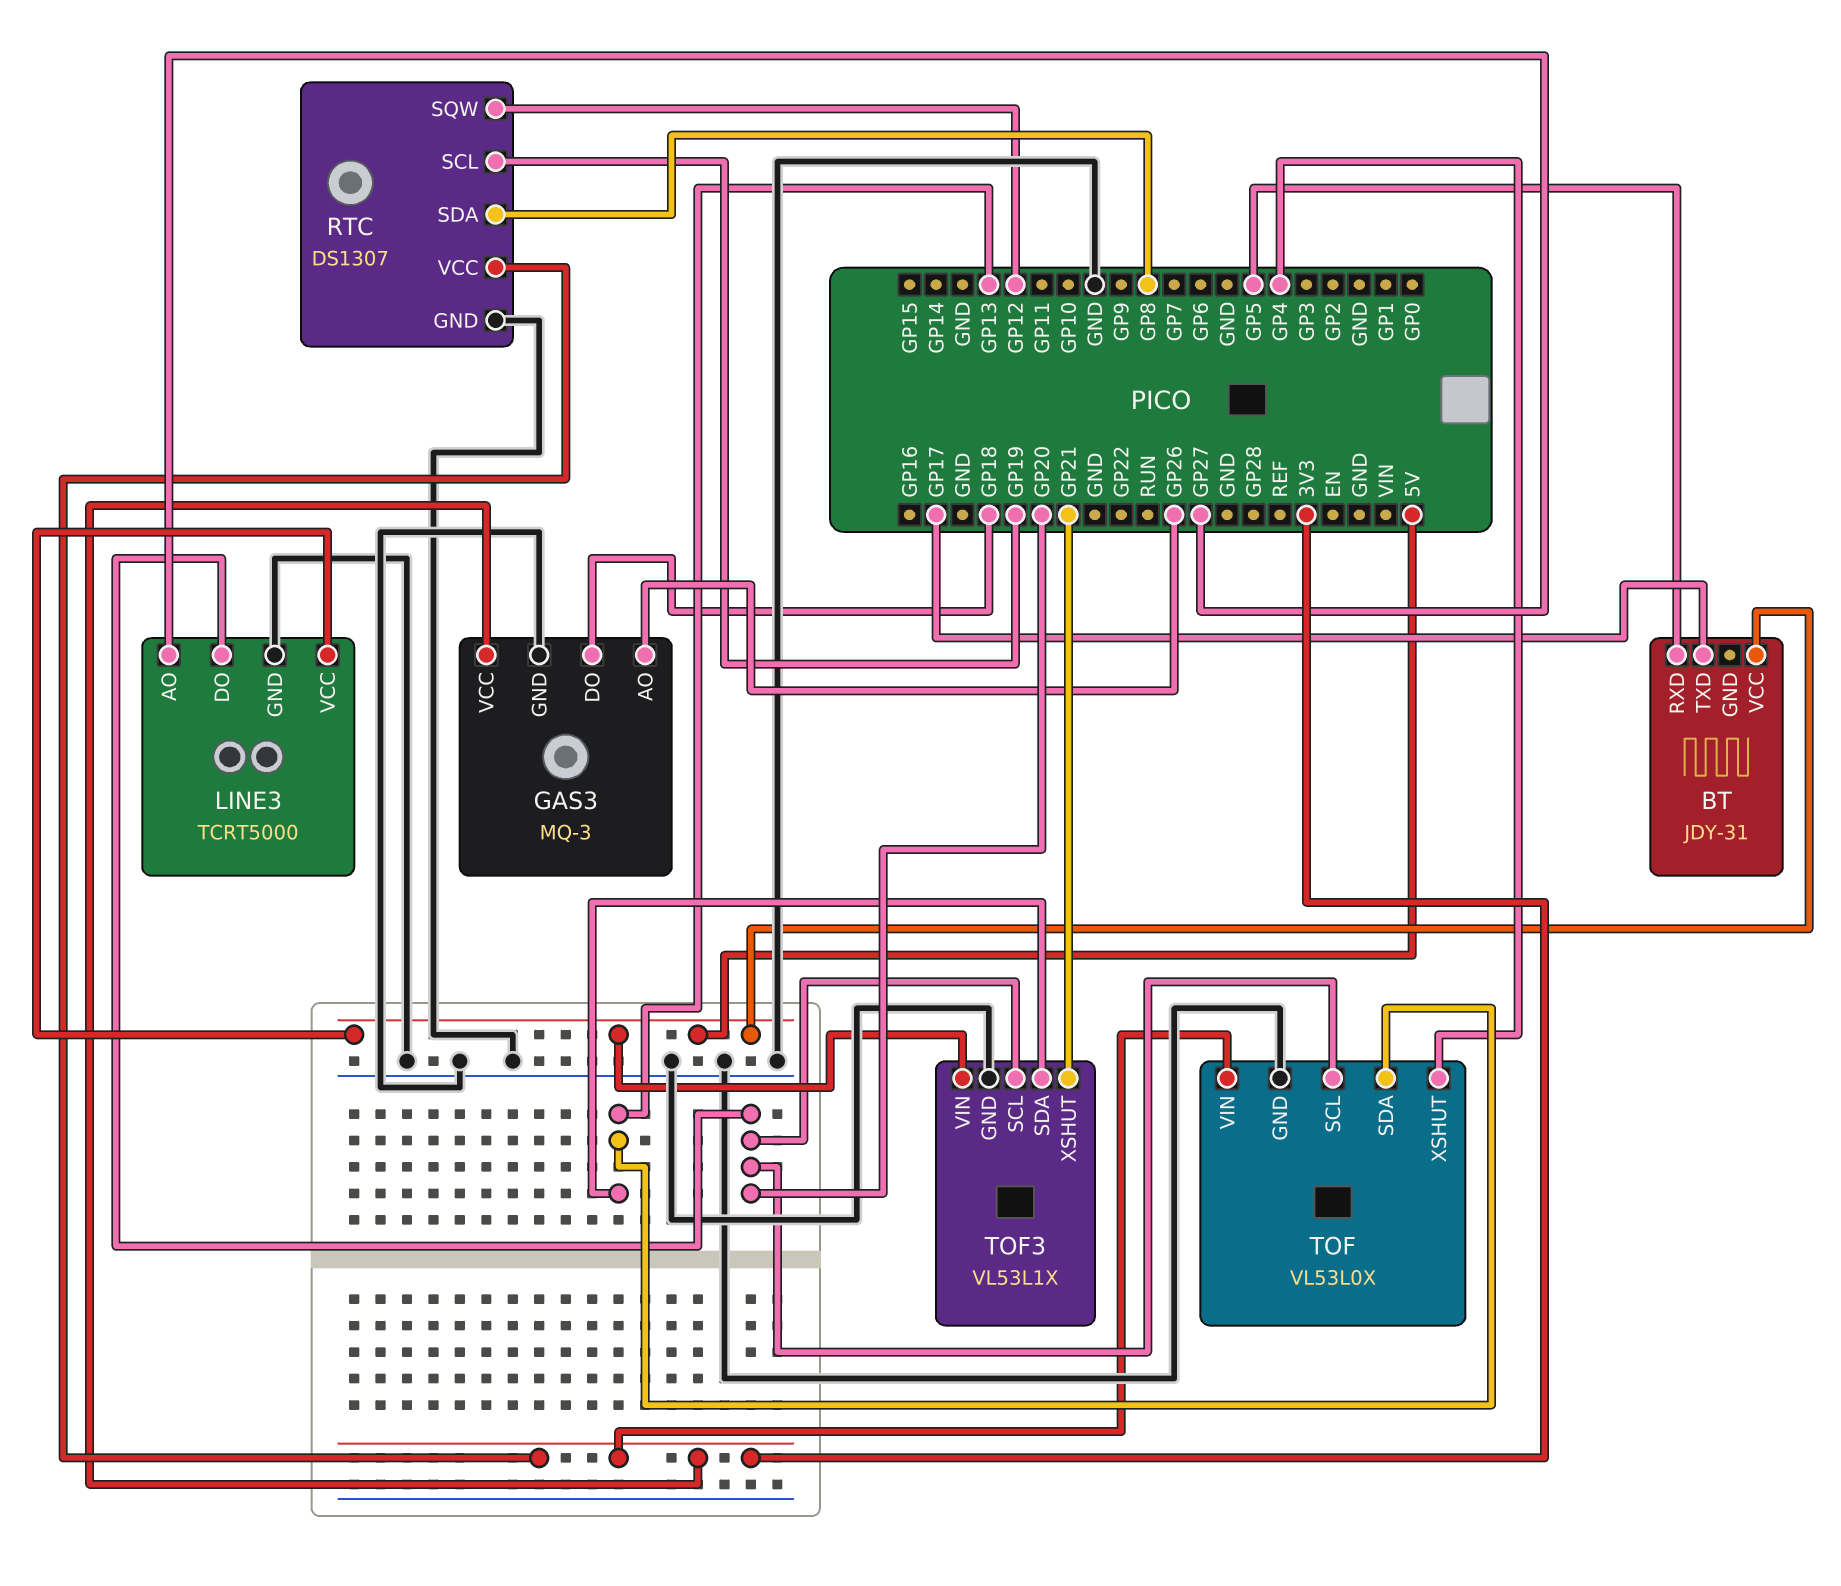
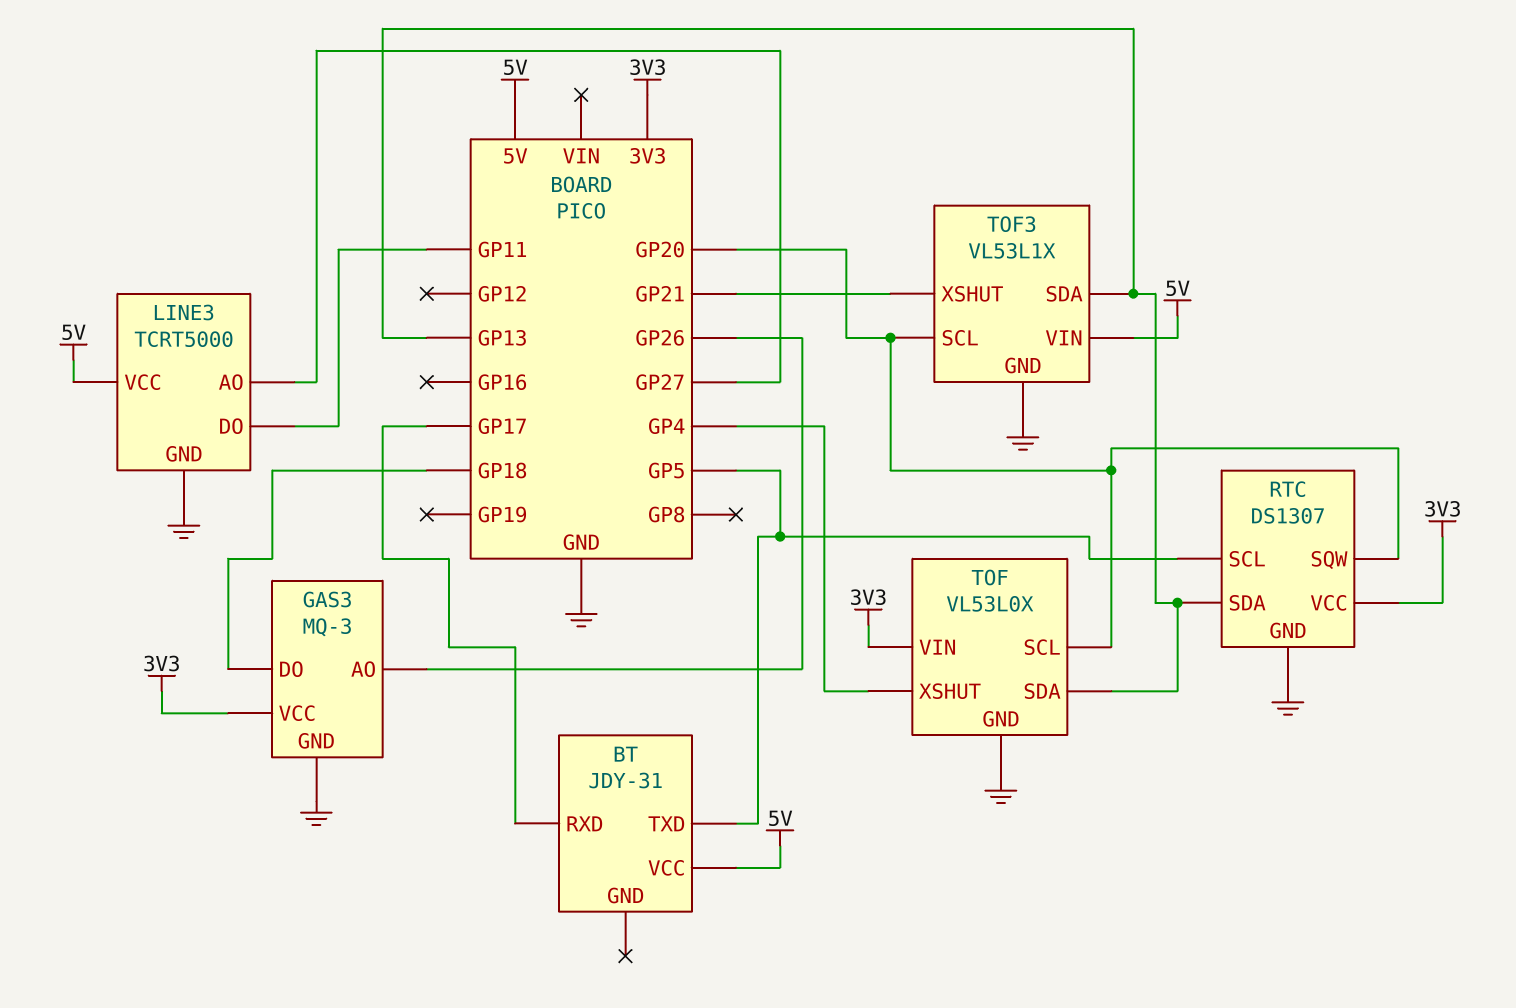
BT pin RXD: GP5 -> GP17
BT pin TXD: GP17 -> GP5
LINE3 pin DO: GP20 -> GP11
RTC pin SCL: GP19 -> GP5
RTC pin SDA: GP8 -> GP13
RTC pin SQW: GP12 -> GP20

